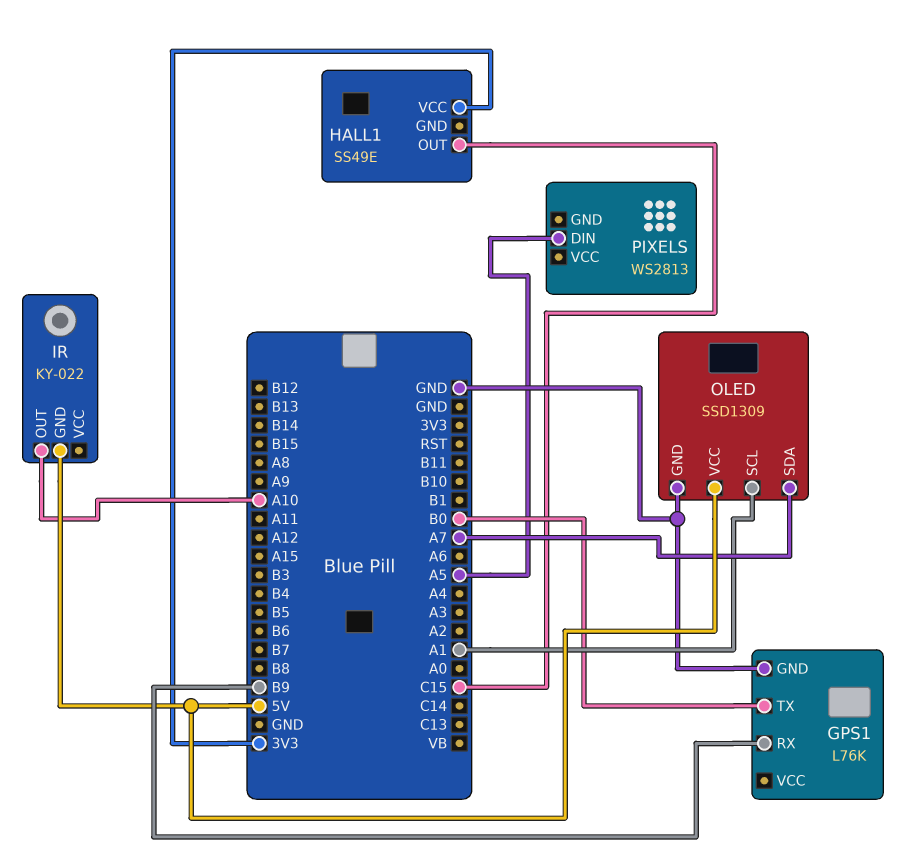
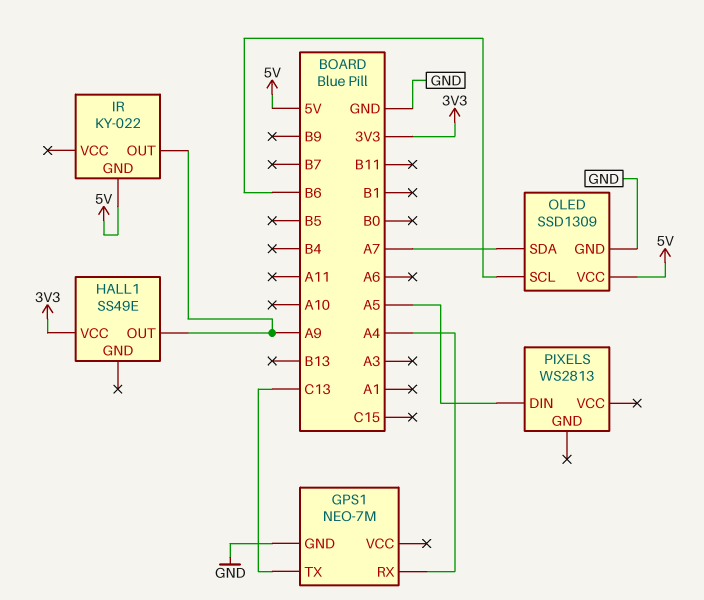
GPS1: L76K -> NEO-7M
GPS1 pin RX: B9 -> A4
GPS1 pin TX: B0 -> C13
HALL1 pin OUT: C15 -> A9
IR pin OUT: A10 -> A9
OLED pin SCL: A1 -> B6

